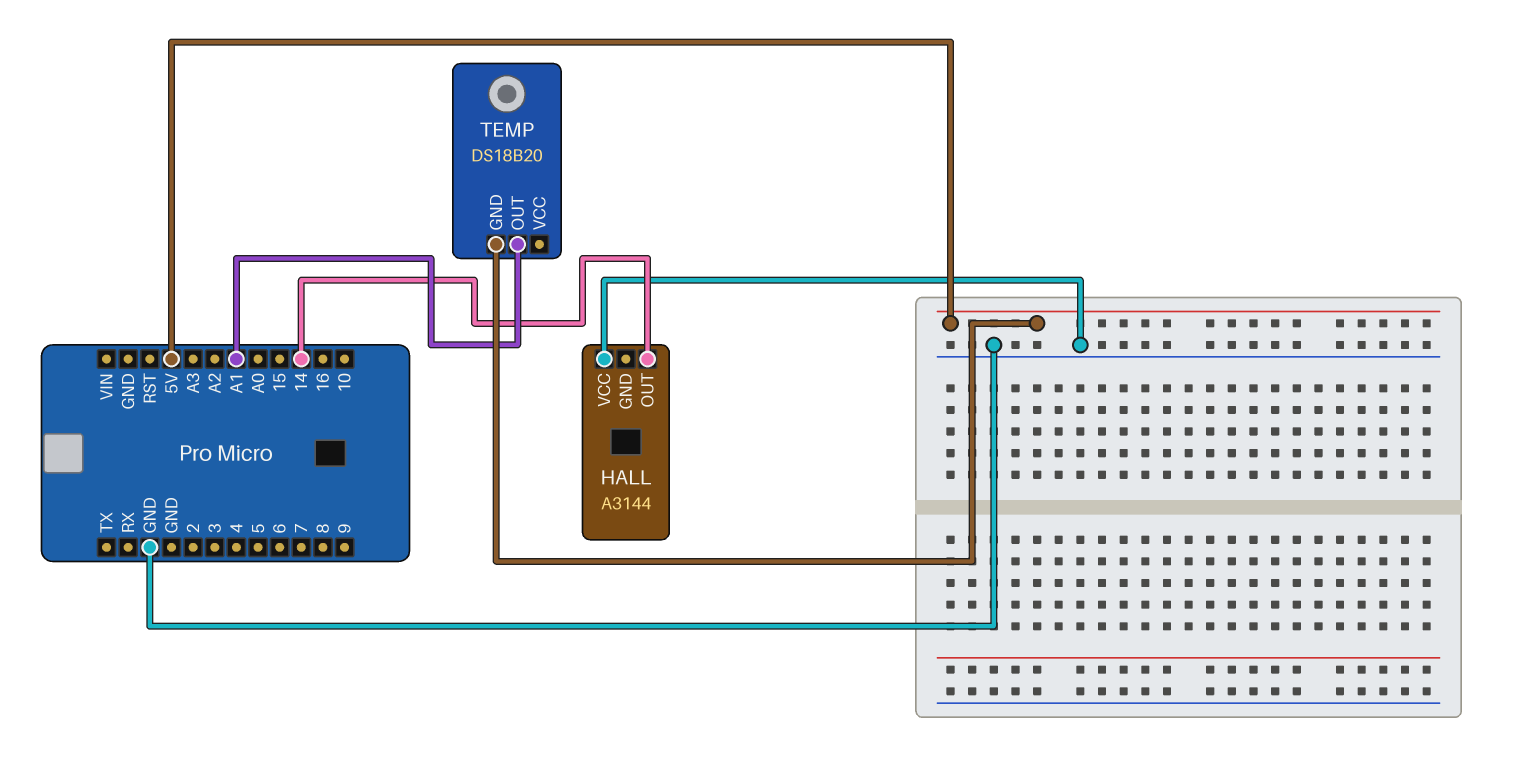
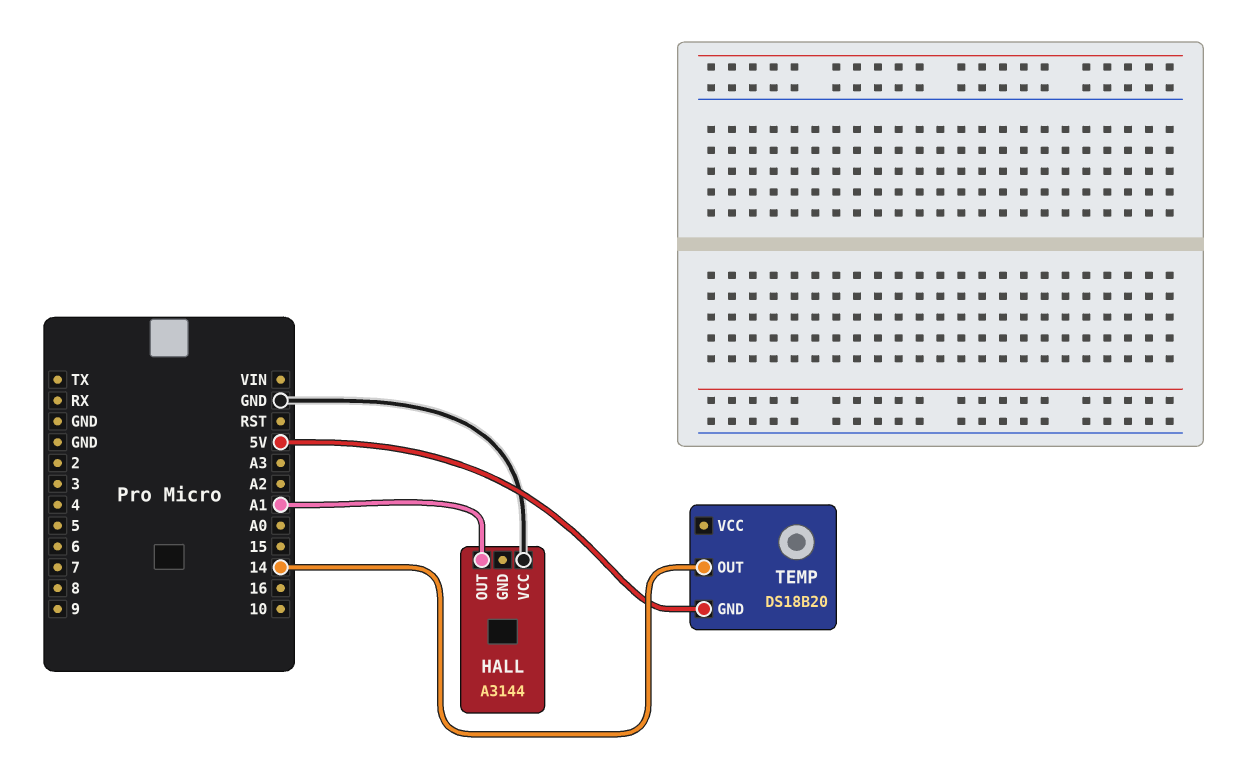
HALL pin OUT: 14 -> A1
TEMP pin OUT: A1 -> 14

